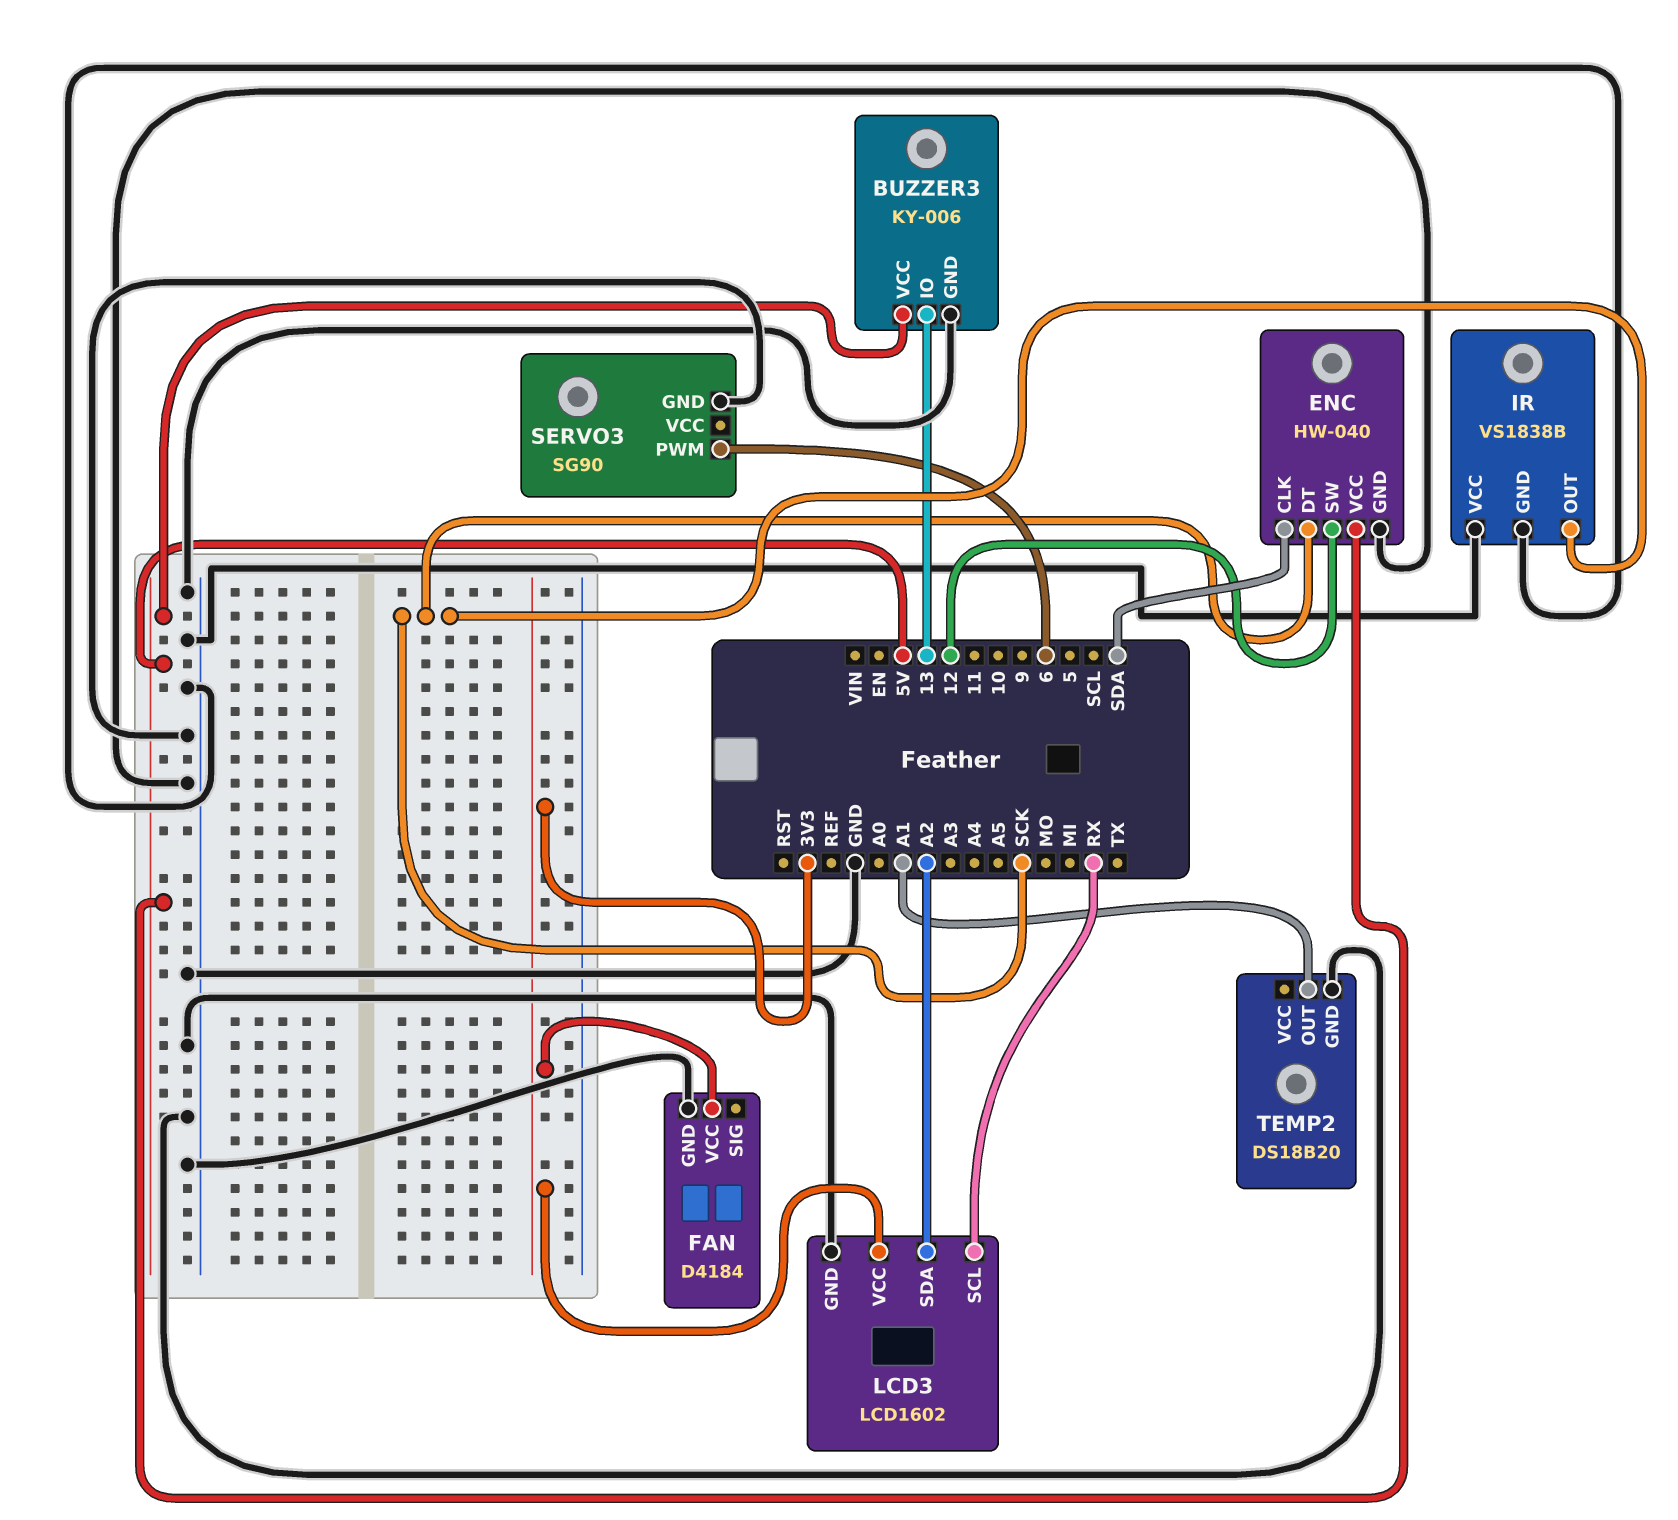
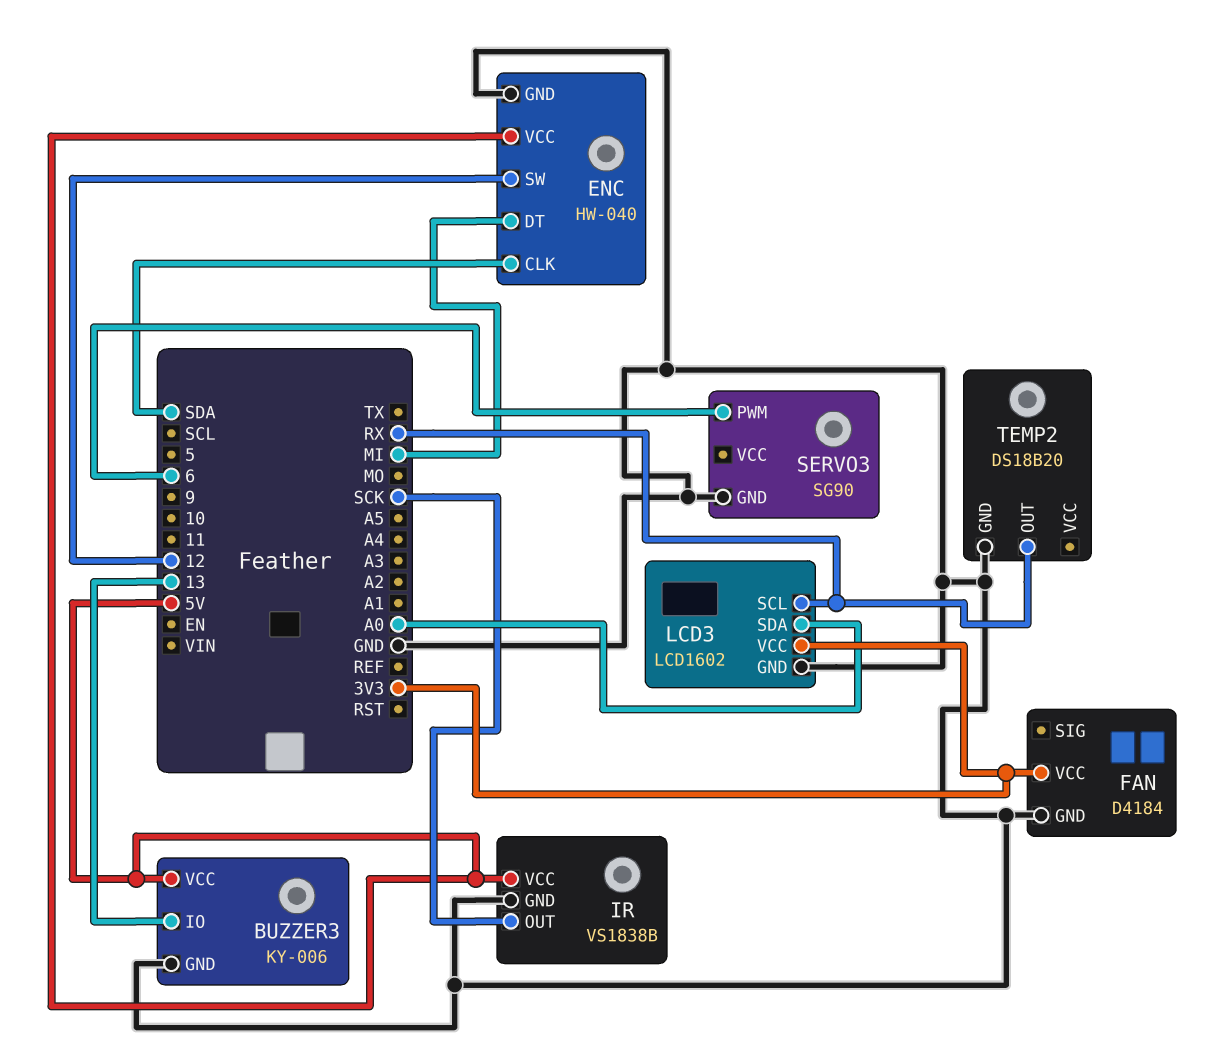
ENC pin DT: SCK -> MI
IR pin VCC: GND -> 5V
LCD3 pin SDA: A2 -> A0
TEMP2 pin OUT: A1 -> RX

